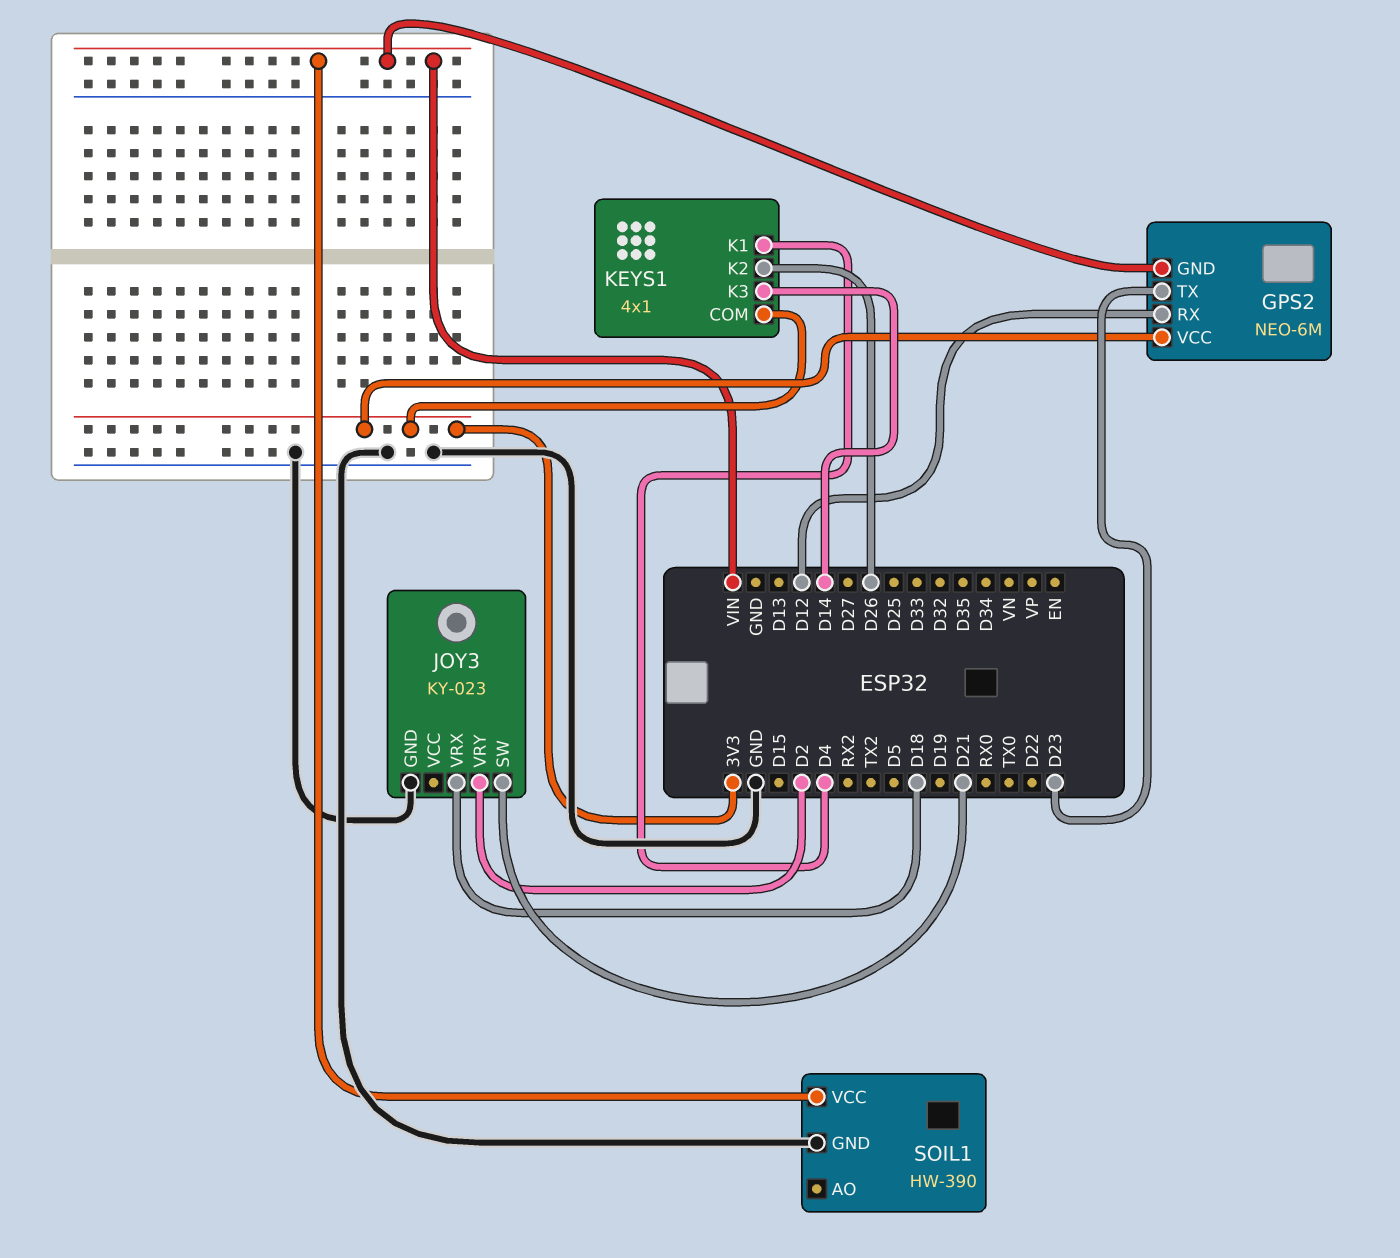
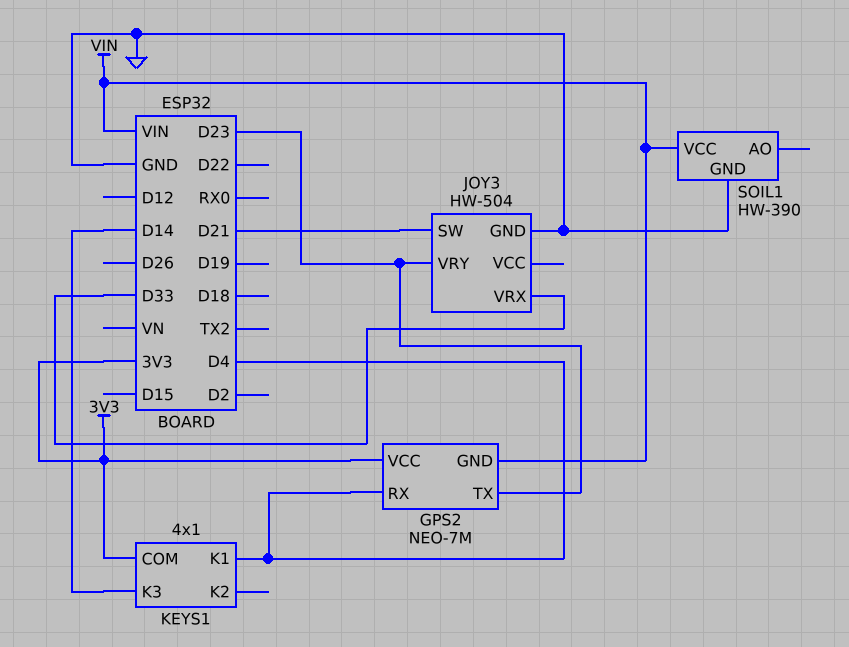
GPS2: NEO-6M -> NEO-7M
GPS2 pin RX: D12 -> D4
JOY3: KY-023 -> HW-504
JOY3 pin VRX: D18 -> D33
JOY3 pin VRY: D2 -> D23
KEYS1 pin K2: D26 -> none

